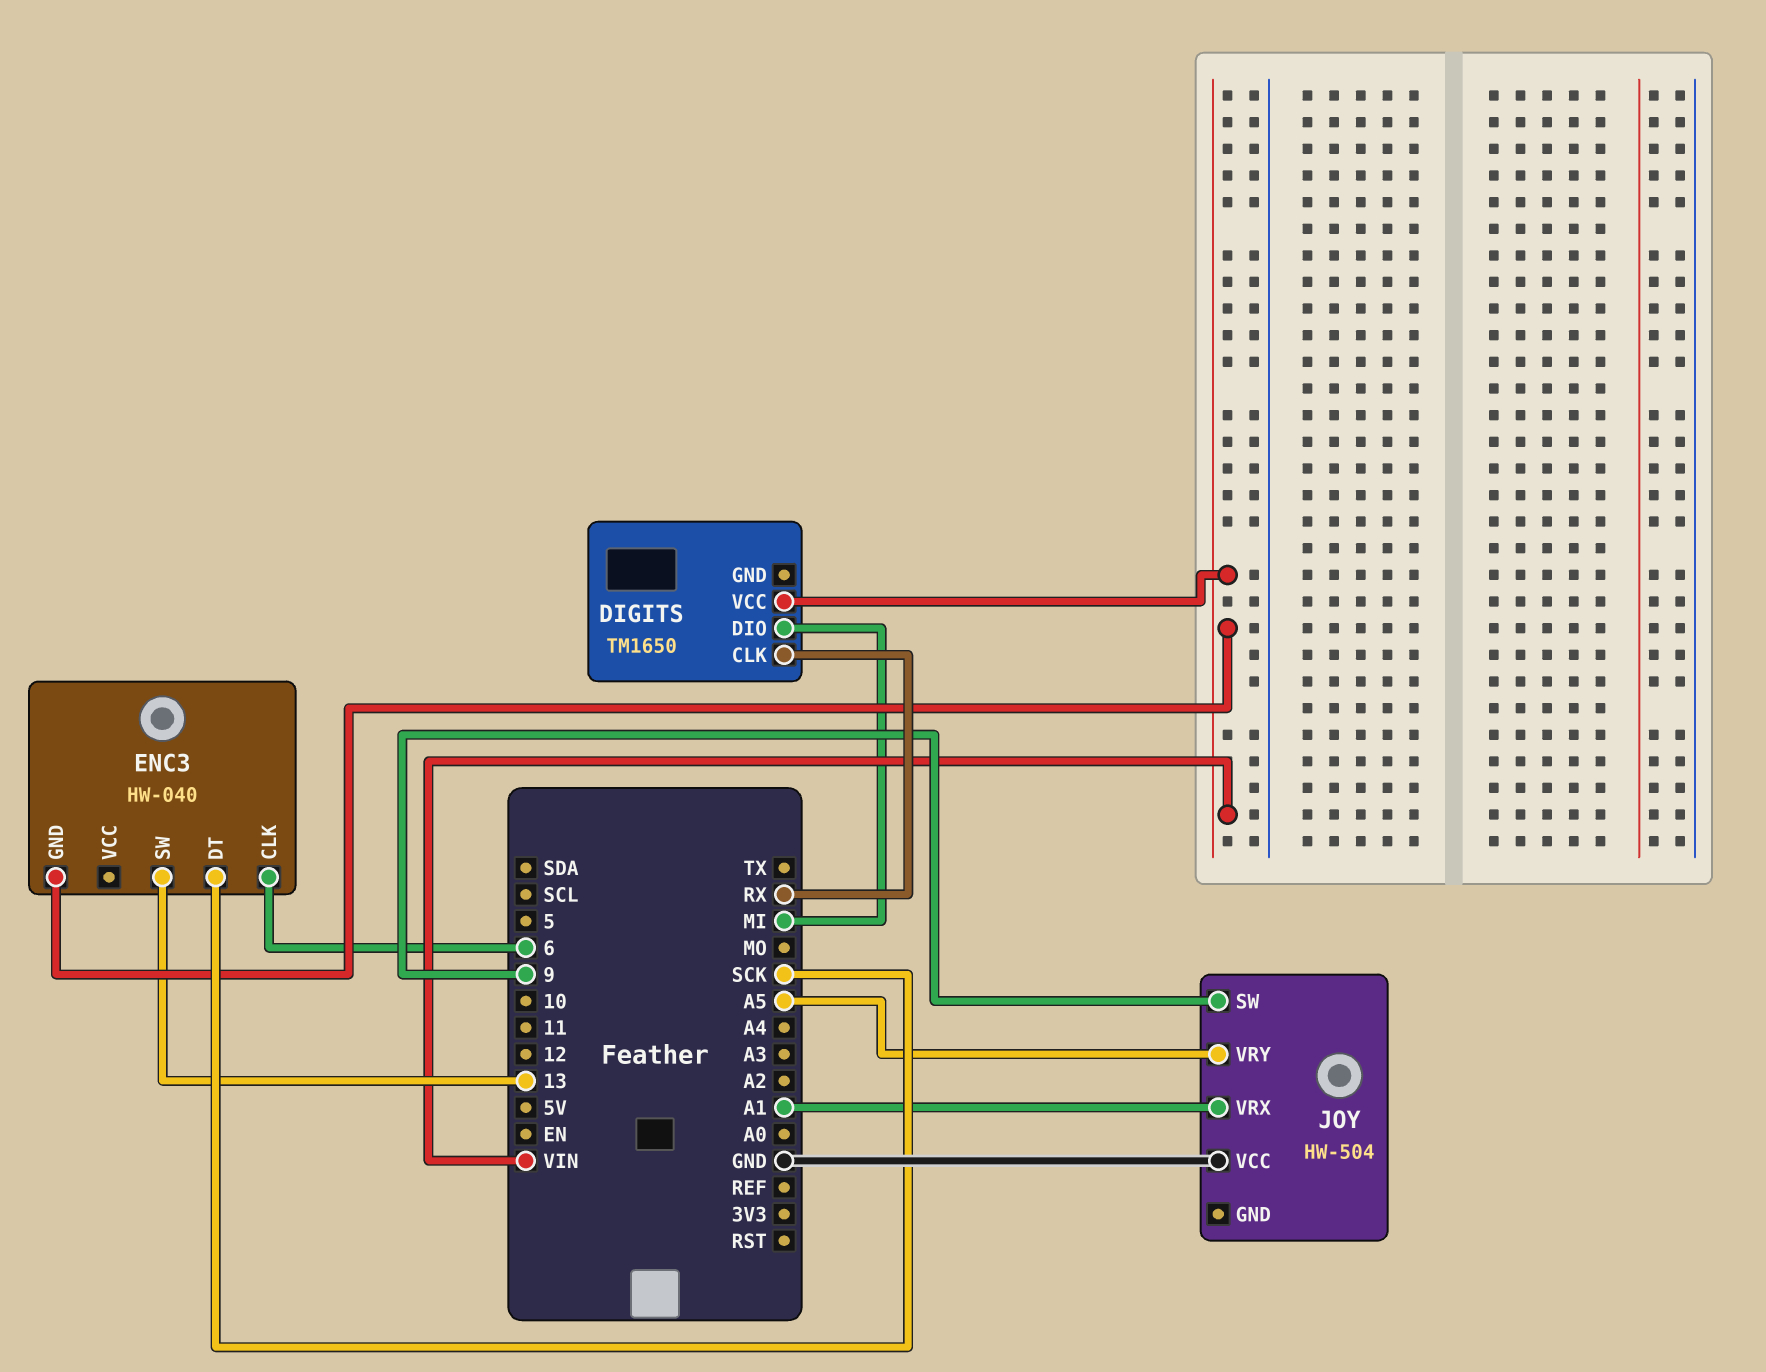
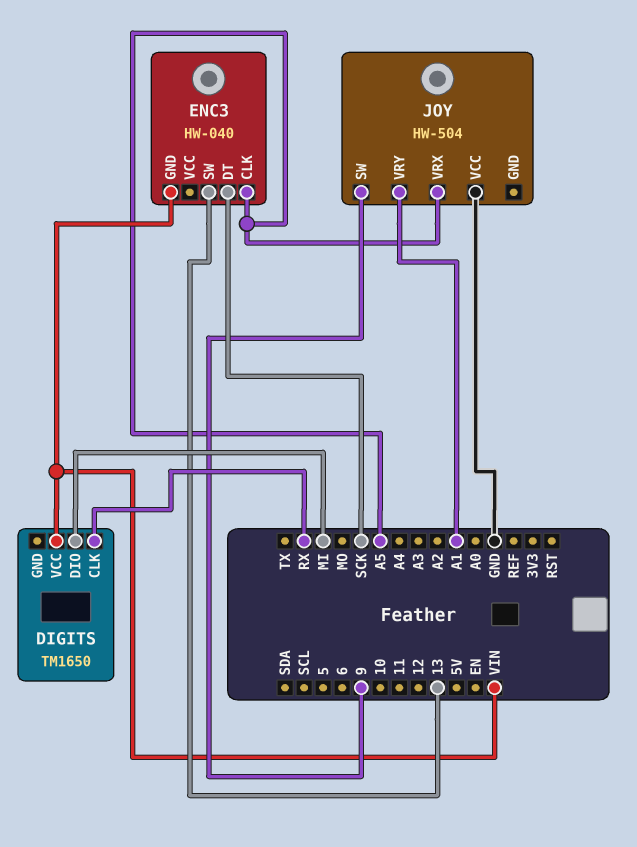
ENC3 pin CLK: 6 -> A5
JOY pin VRX: A1 -> A5
JOY pin VRY: A5 -> A1

